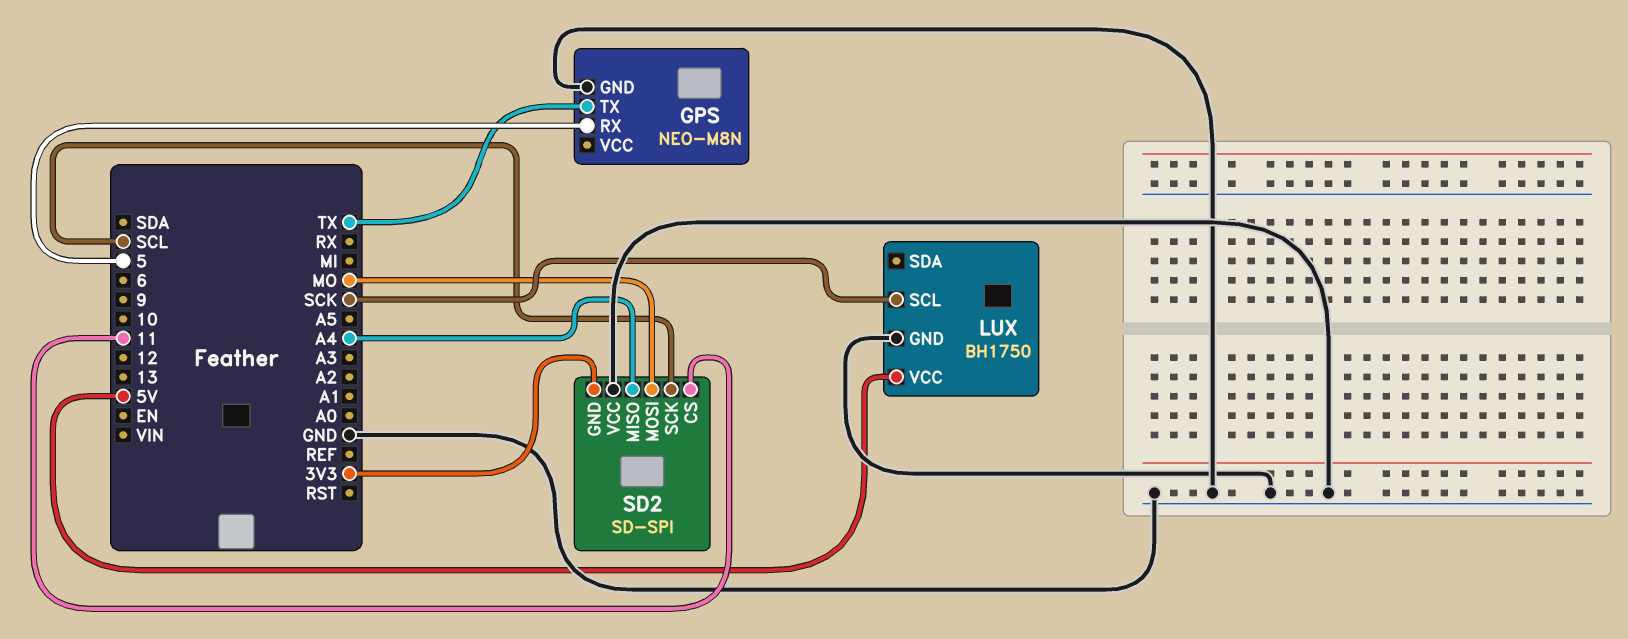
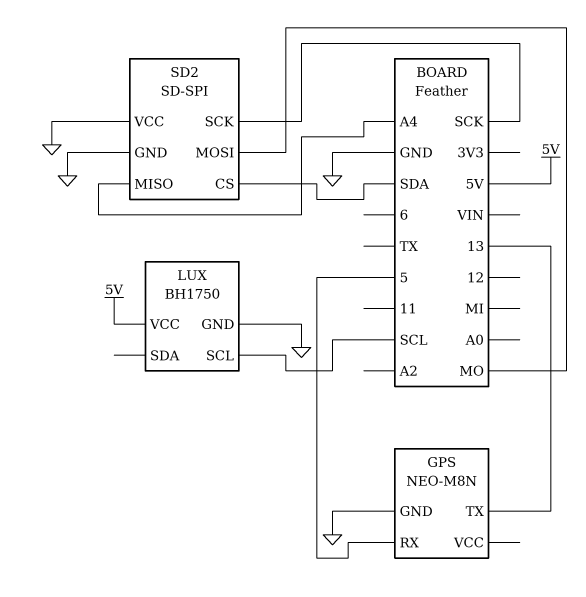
GPS pin TX: TX -> 13
LUX pin SCL: SCK -> SCL
SD2 pin CS: 11 -> SDA
SD2 pin GND: 3V3 -> GND
SD2 pin SCK: SCL -> SCK

